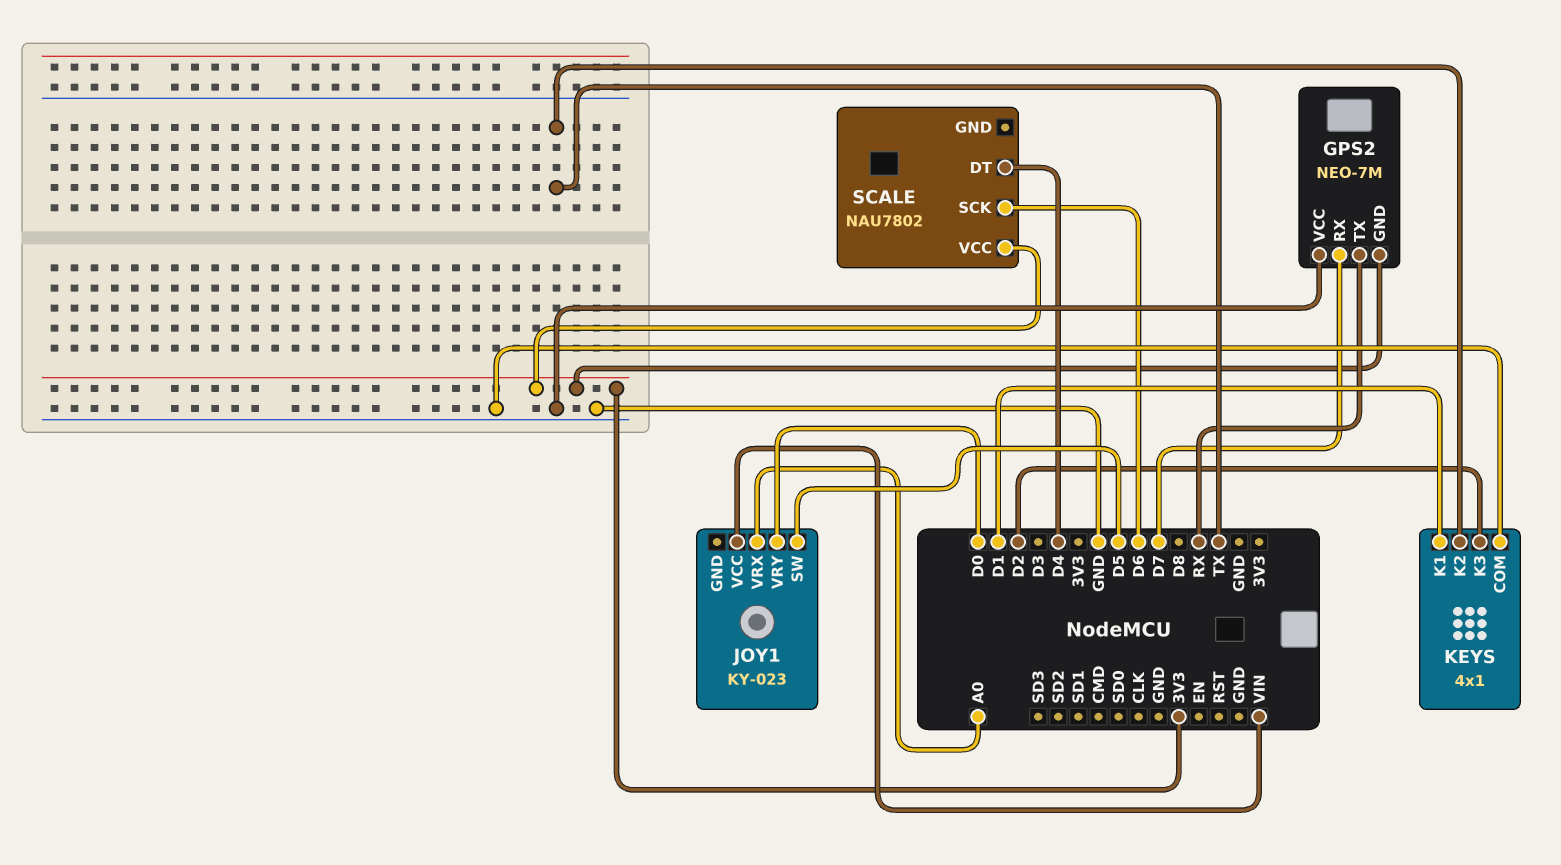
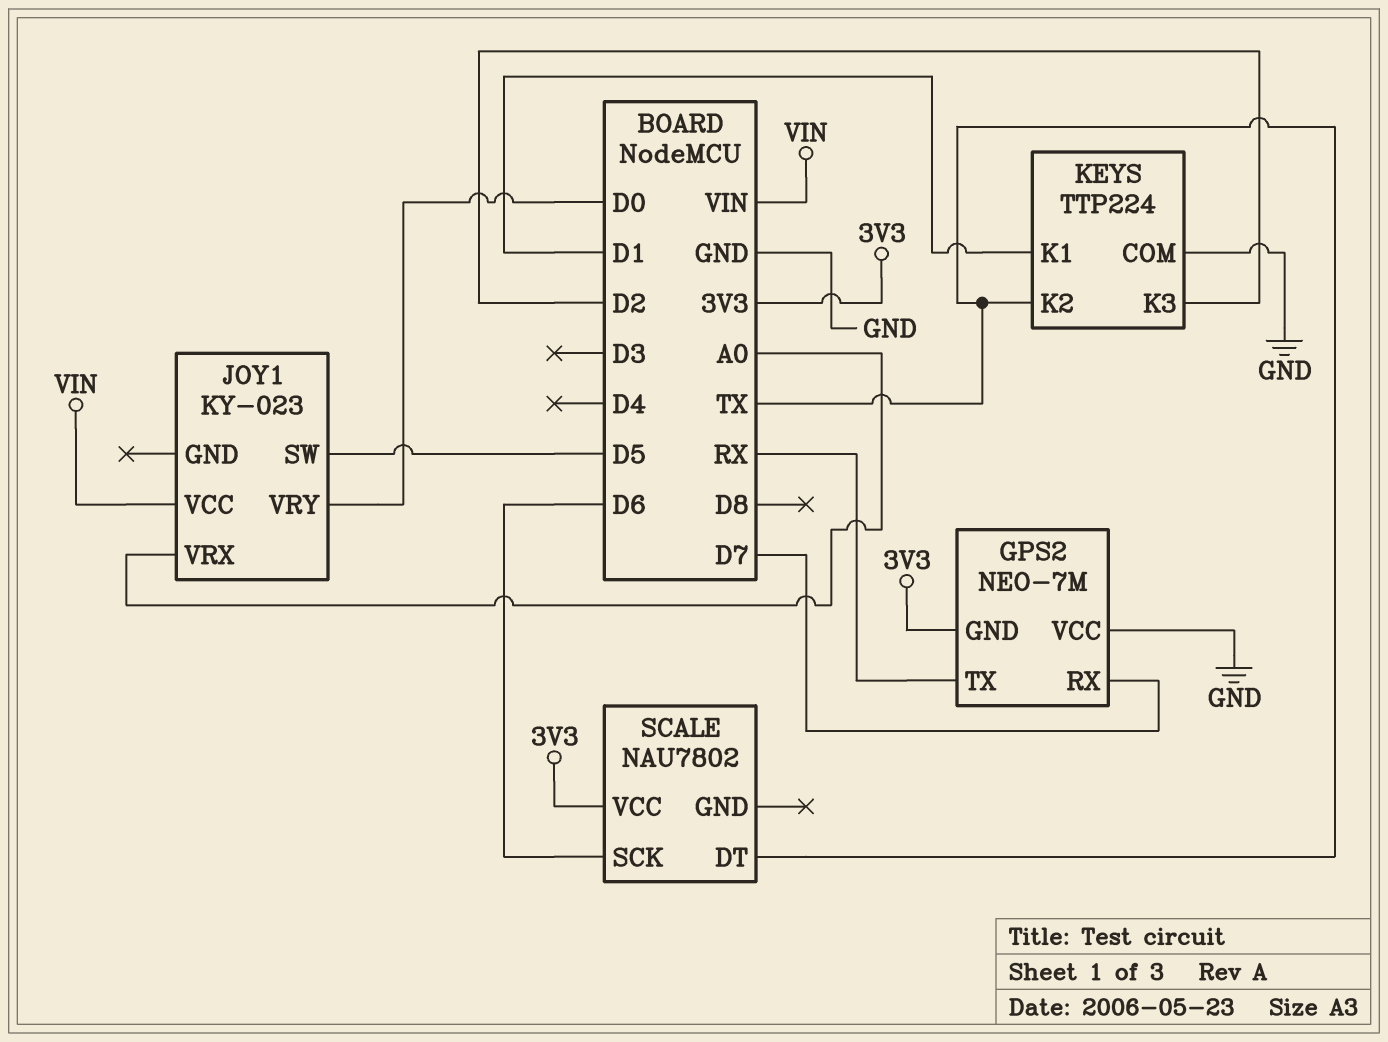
KEYS: 4x1 -> TTP224
SCALE pin DT: D4 -> TX

